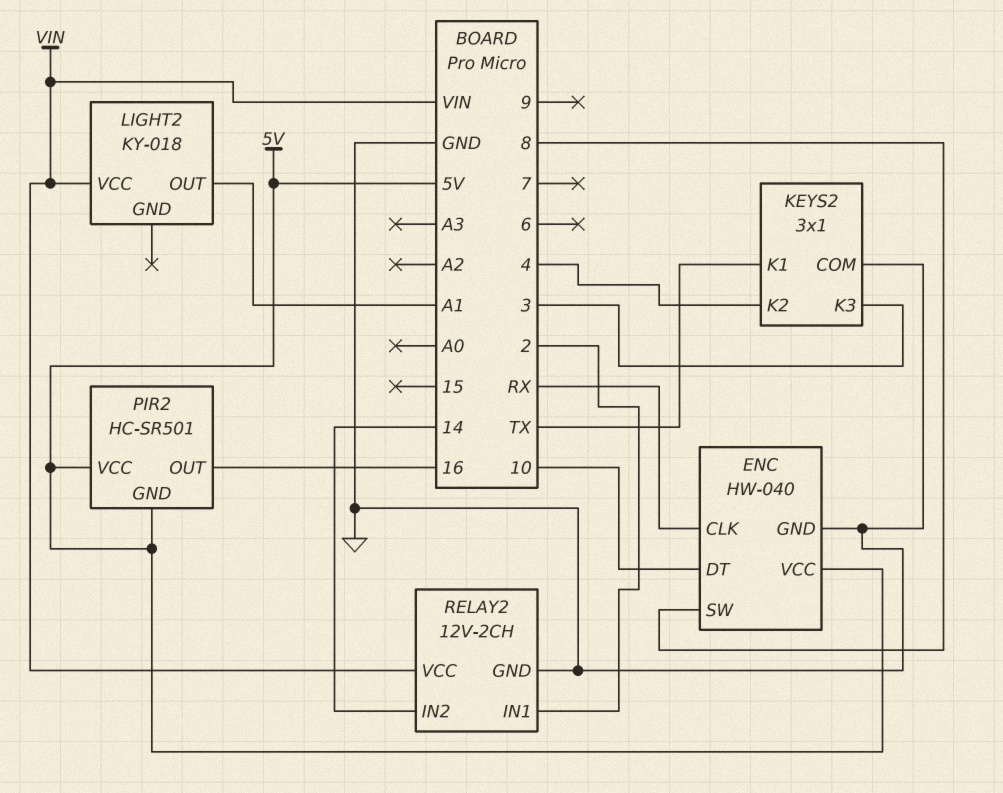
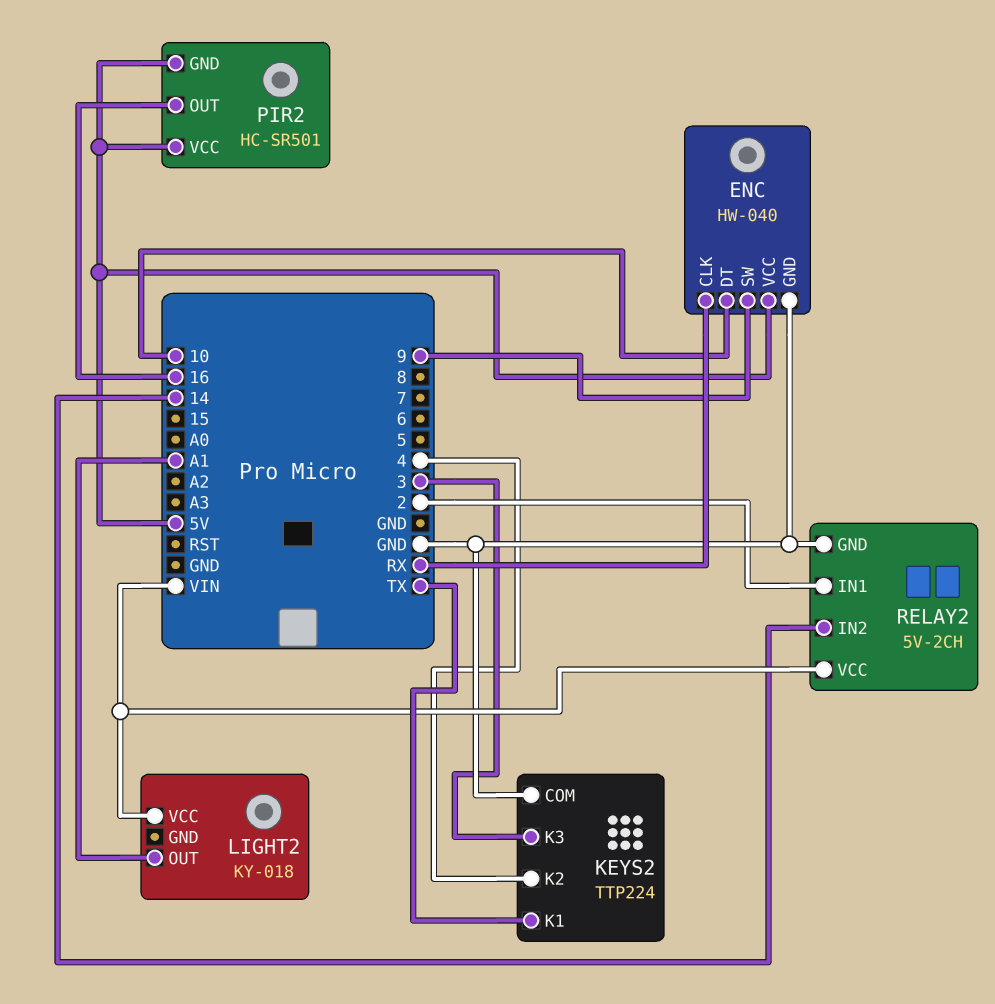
ENC pin SW: 8 -> 9
KEYS2: 3x1 -> TTP224
RELAY2: 12V-2CH -> 5V-2CH

